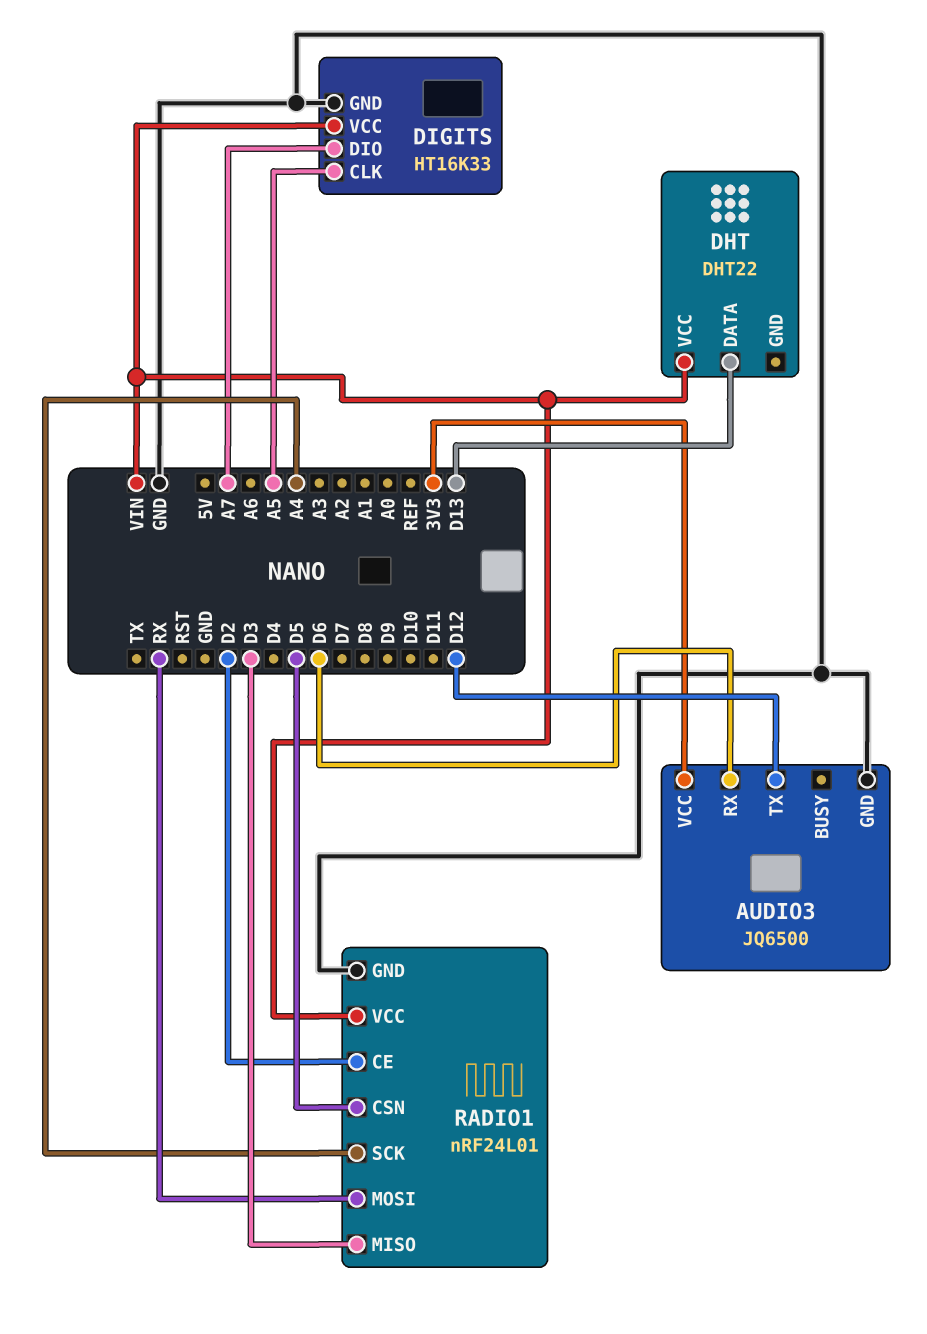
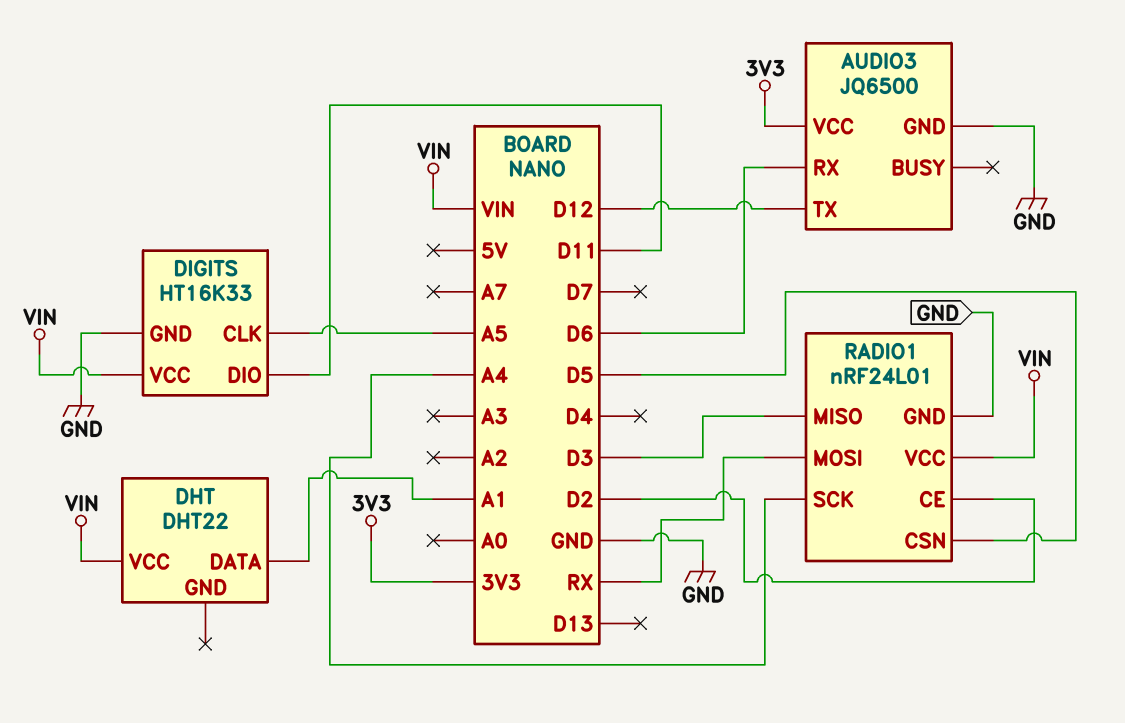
DHT pin DATA: D13 -> A1
DIGITS pin DIO: A7 -> D11

